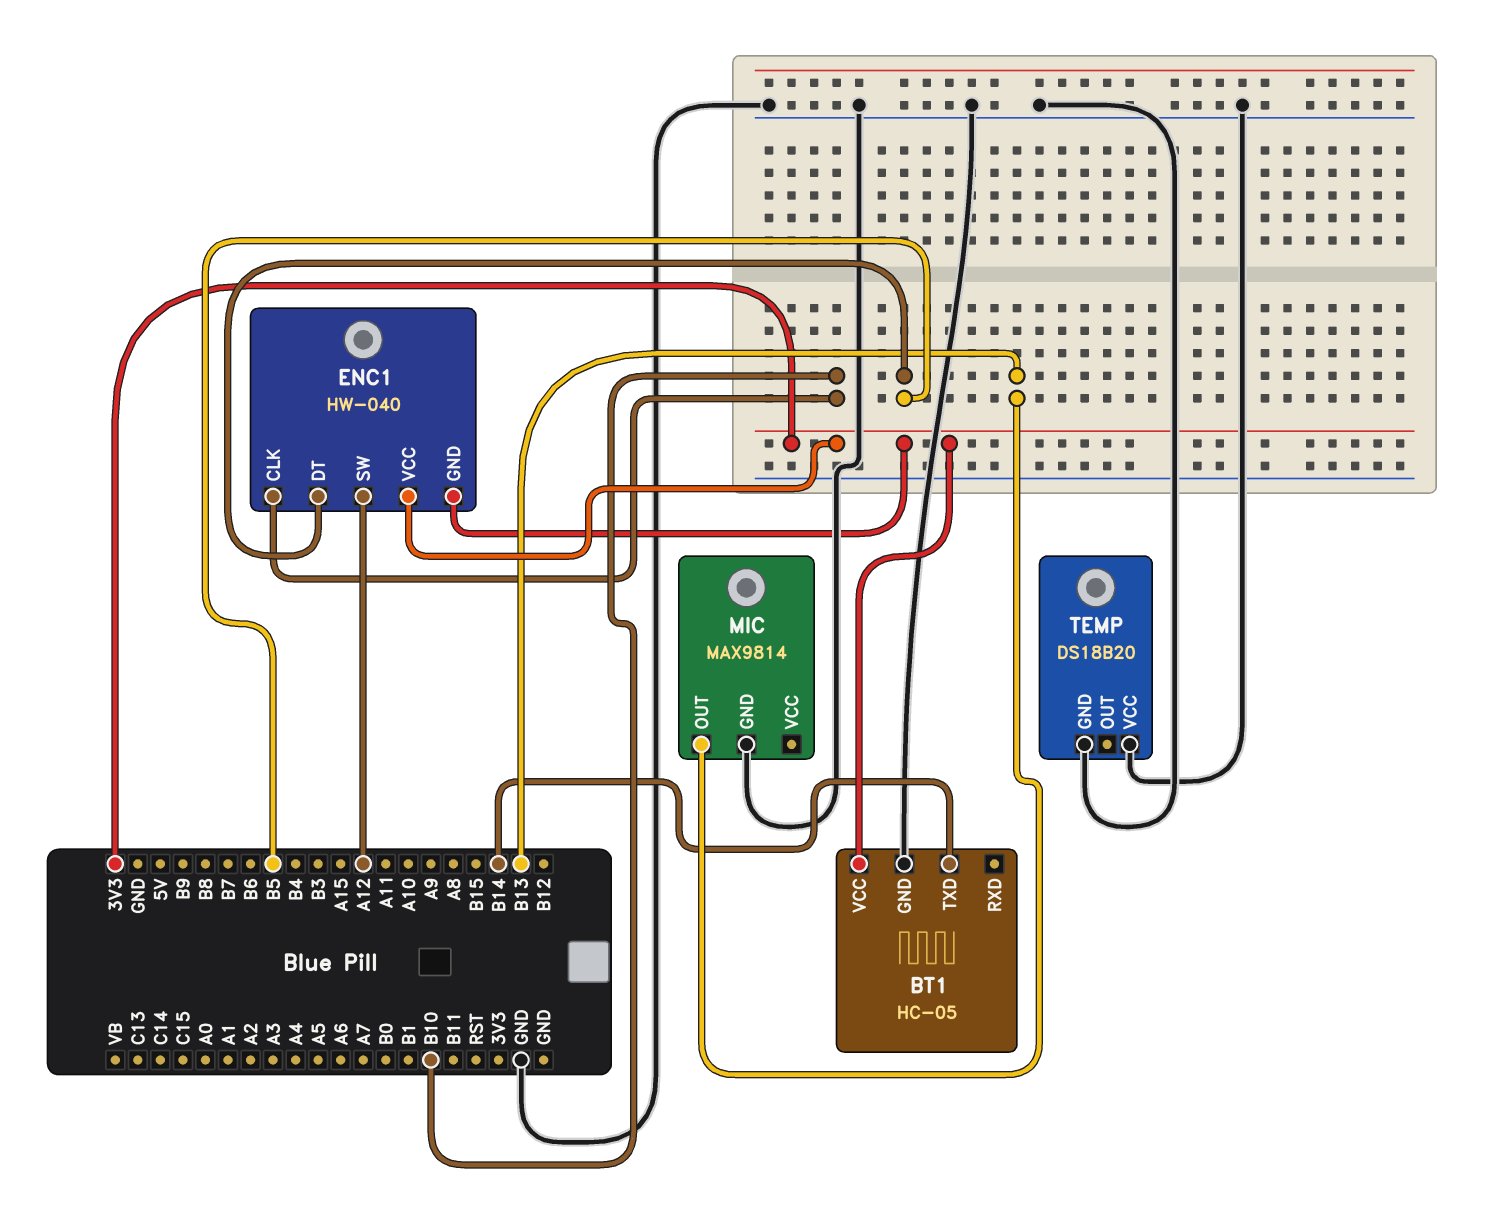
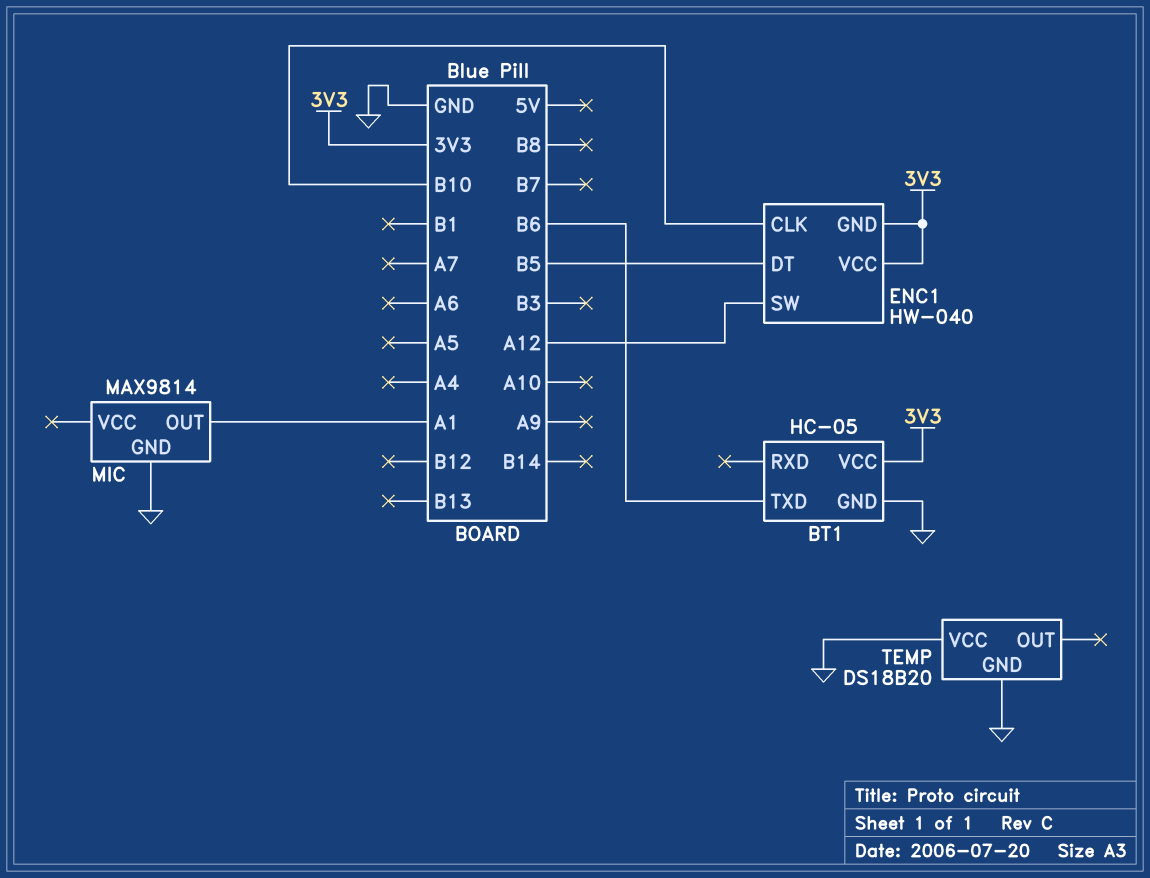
BT1 pin TXD: B14 -> B6
MIC pin OUT: B13 -> A1

